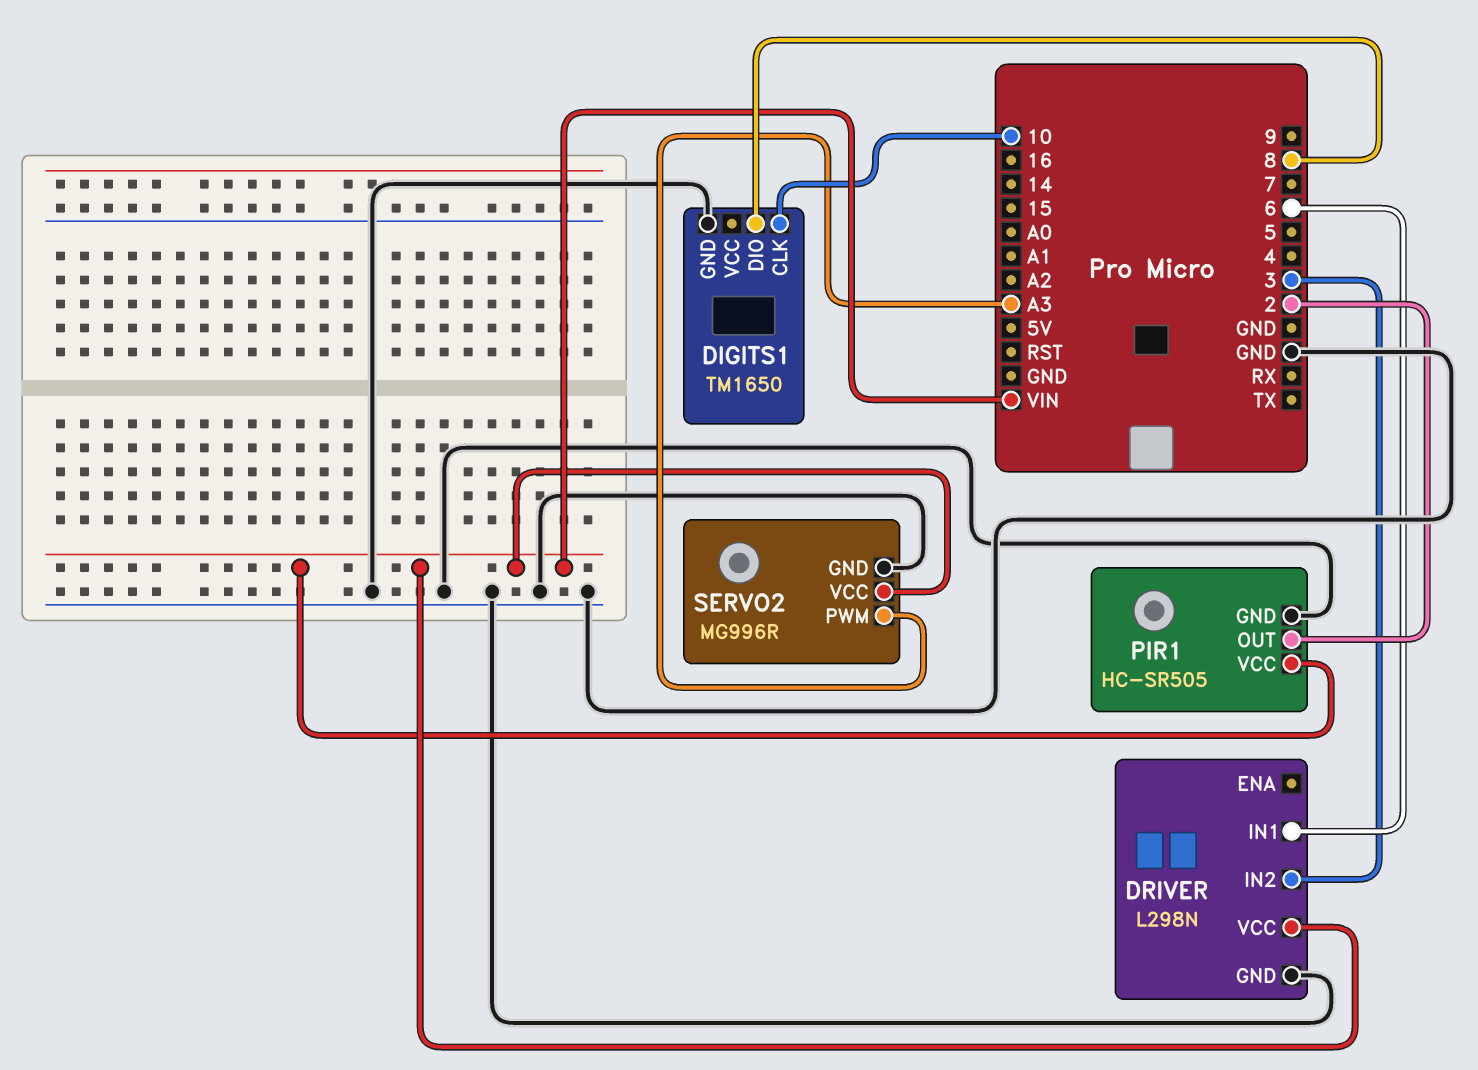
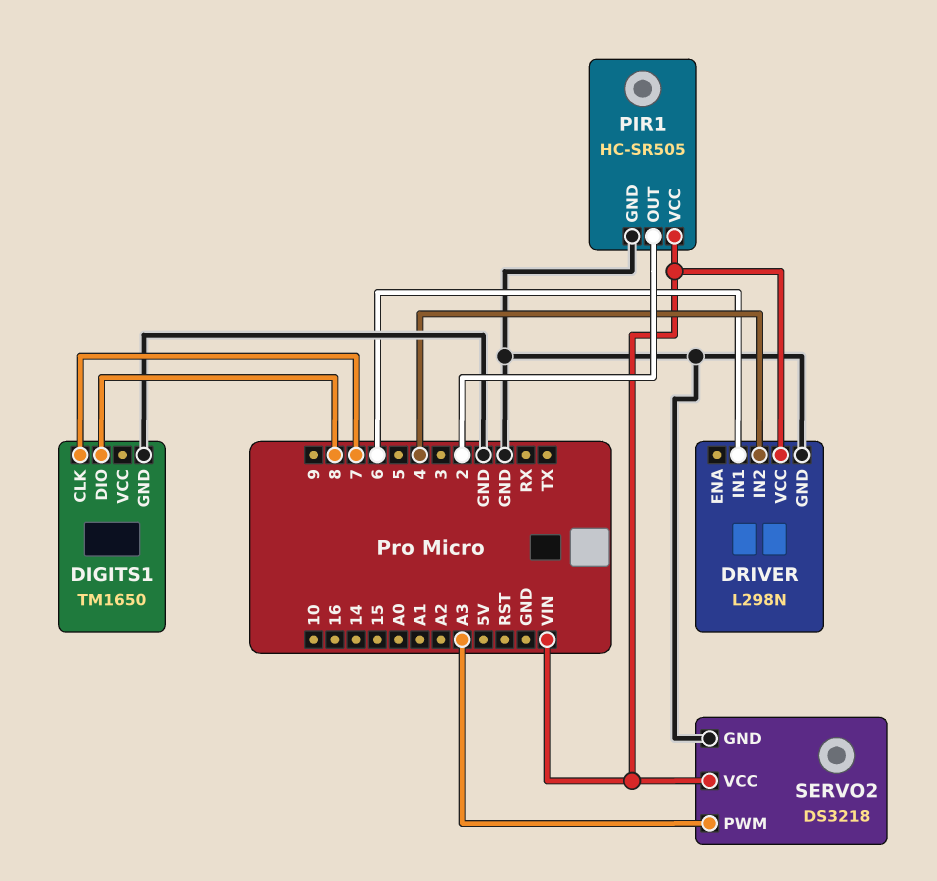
DIGITS1 pin CLK: 10 -> 7
DRIVER pin IN2: 3 -> 4
SERVO2: MG996R -> DS3218

